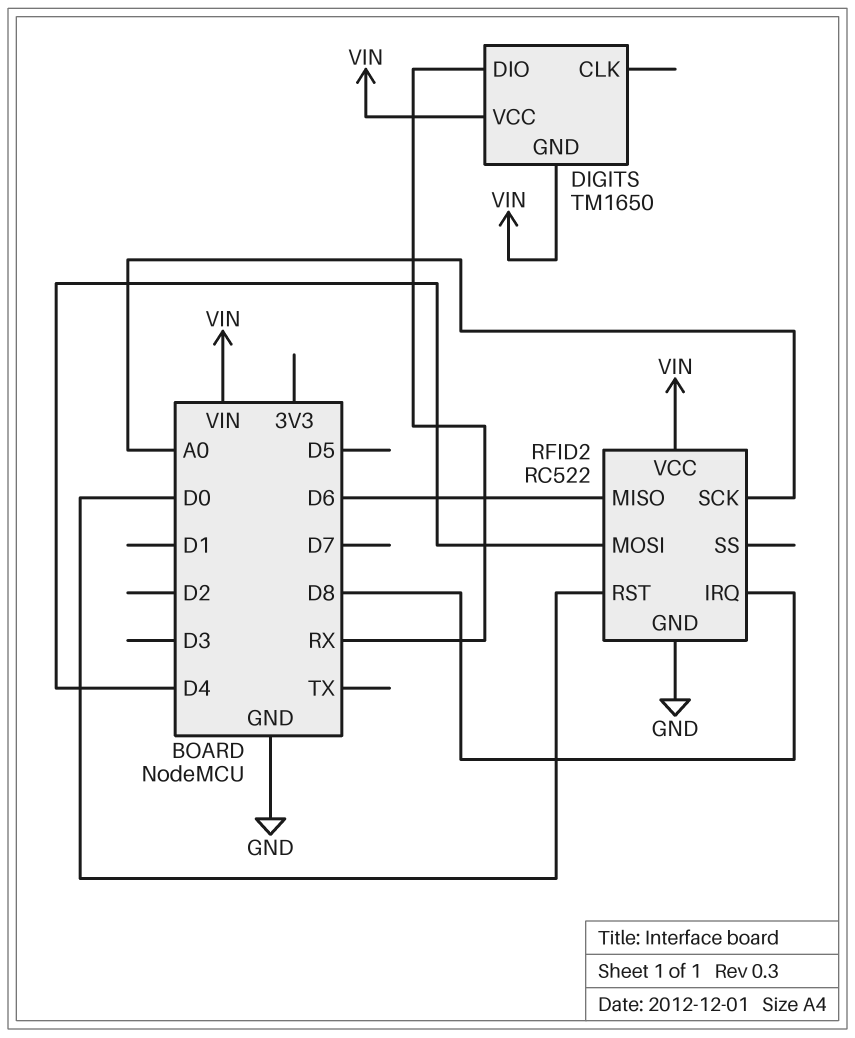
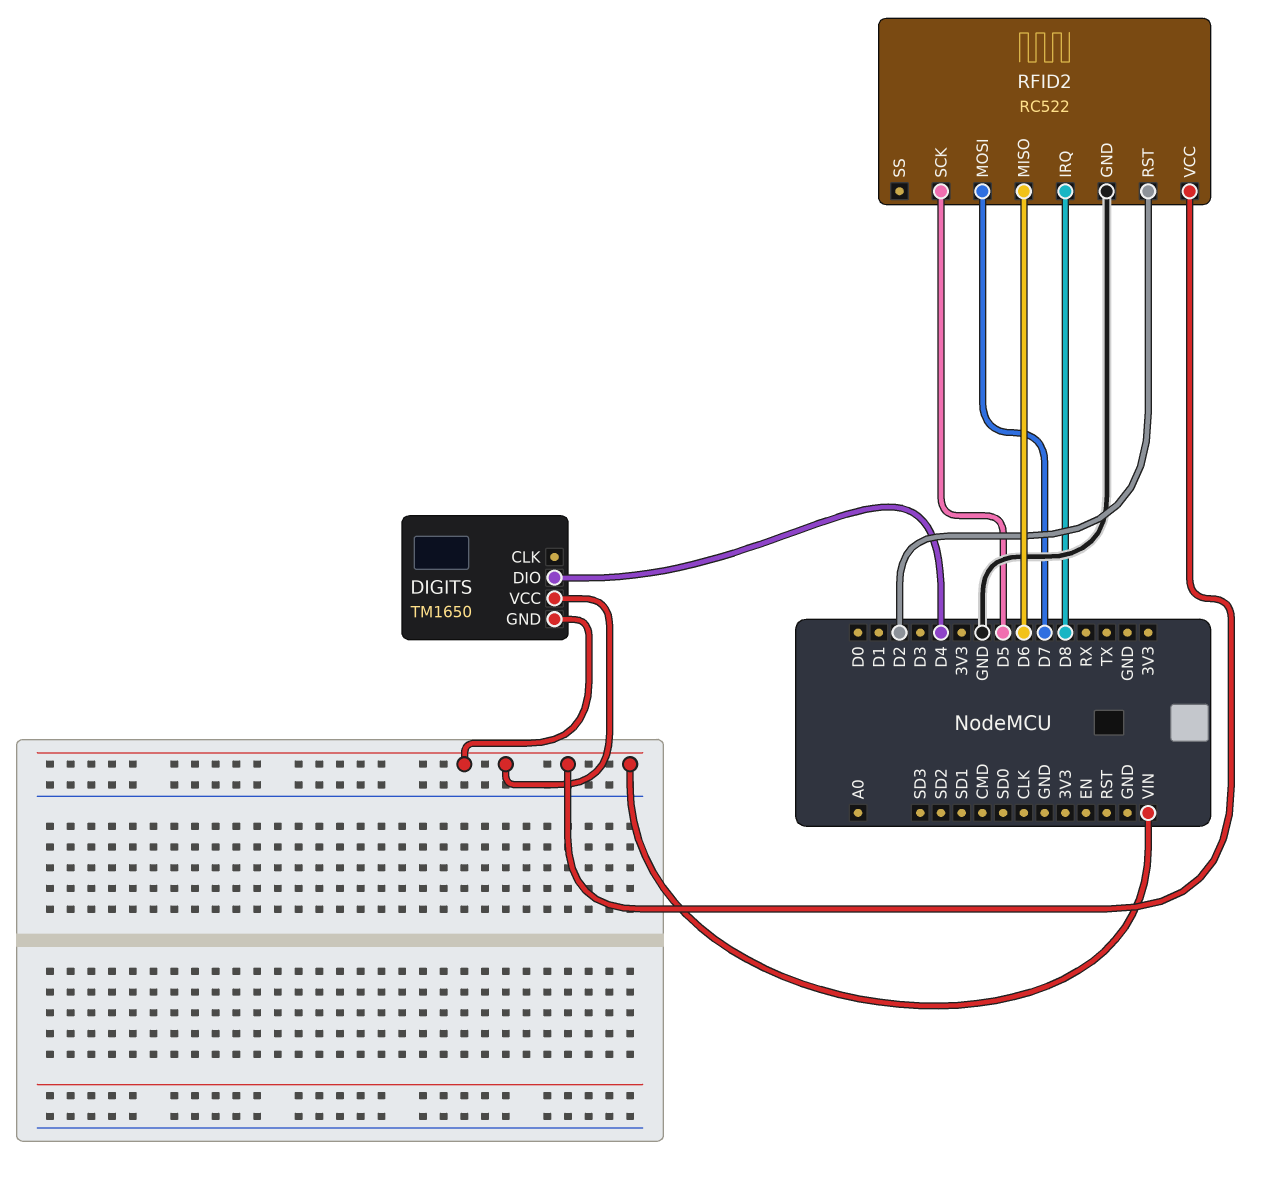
DIGITS pin DIO: RX -> D4
RFID2 pin MOSI: D4 -> D7
RFID2 pin RST: D0 -> D2
RFID2 pin SCK: A0 -> D5

